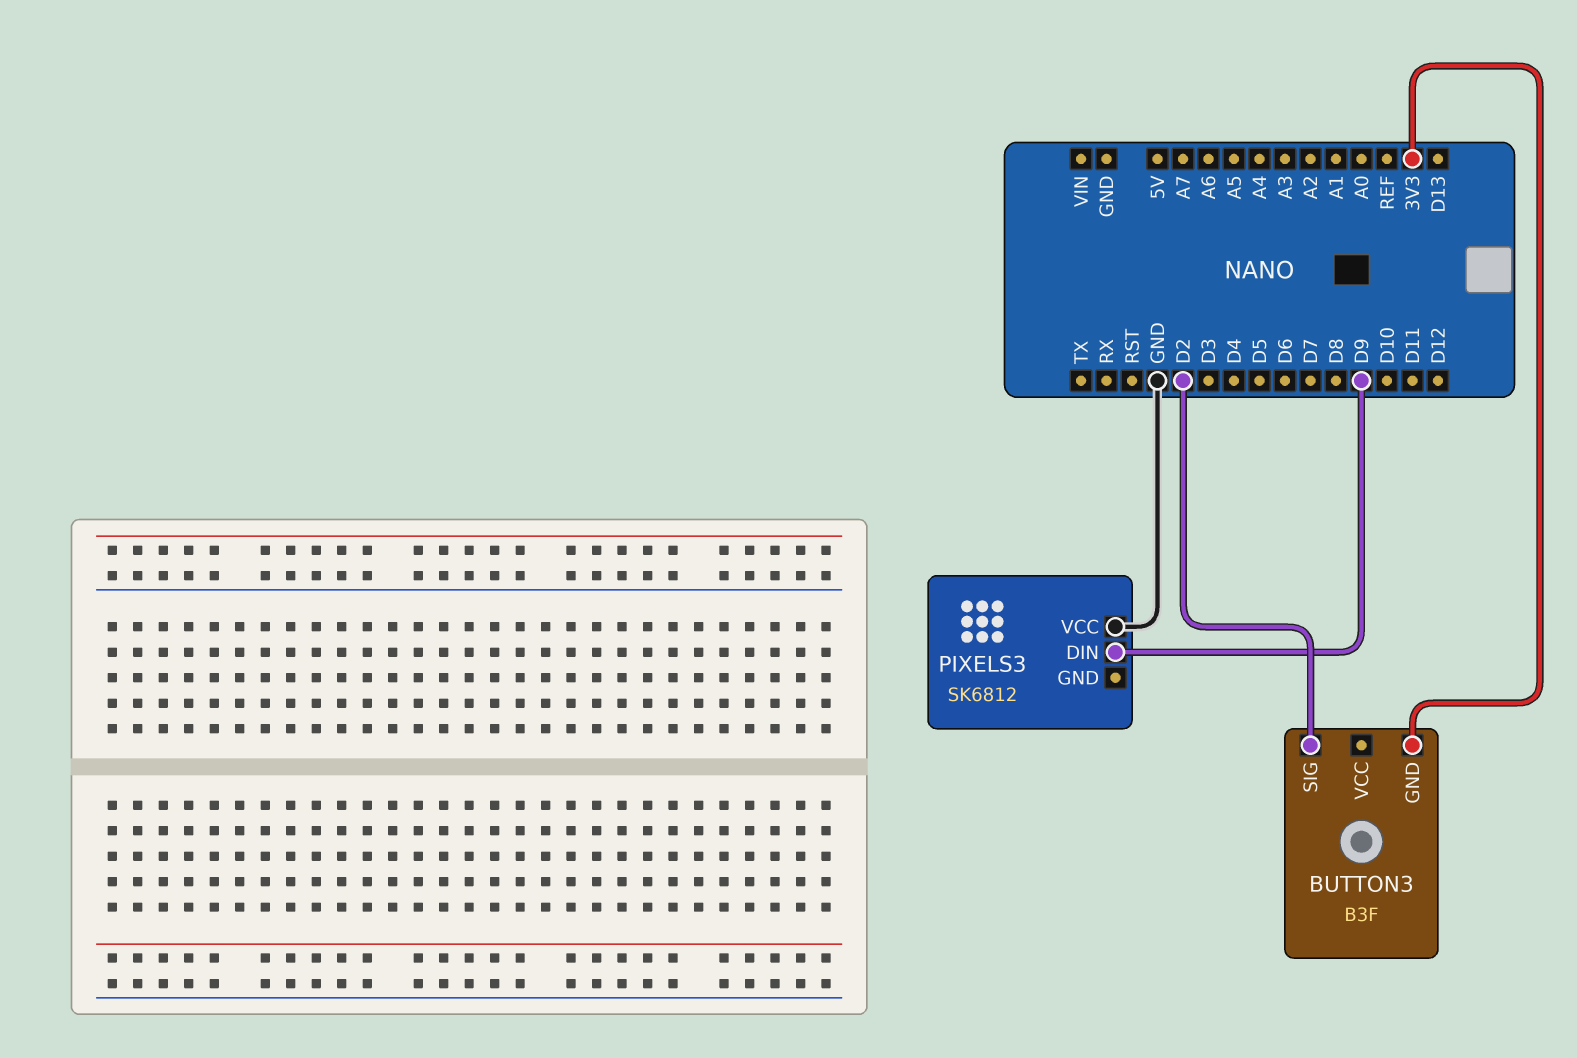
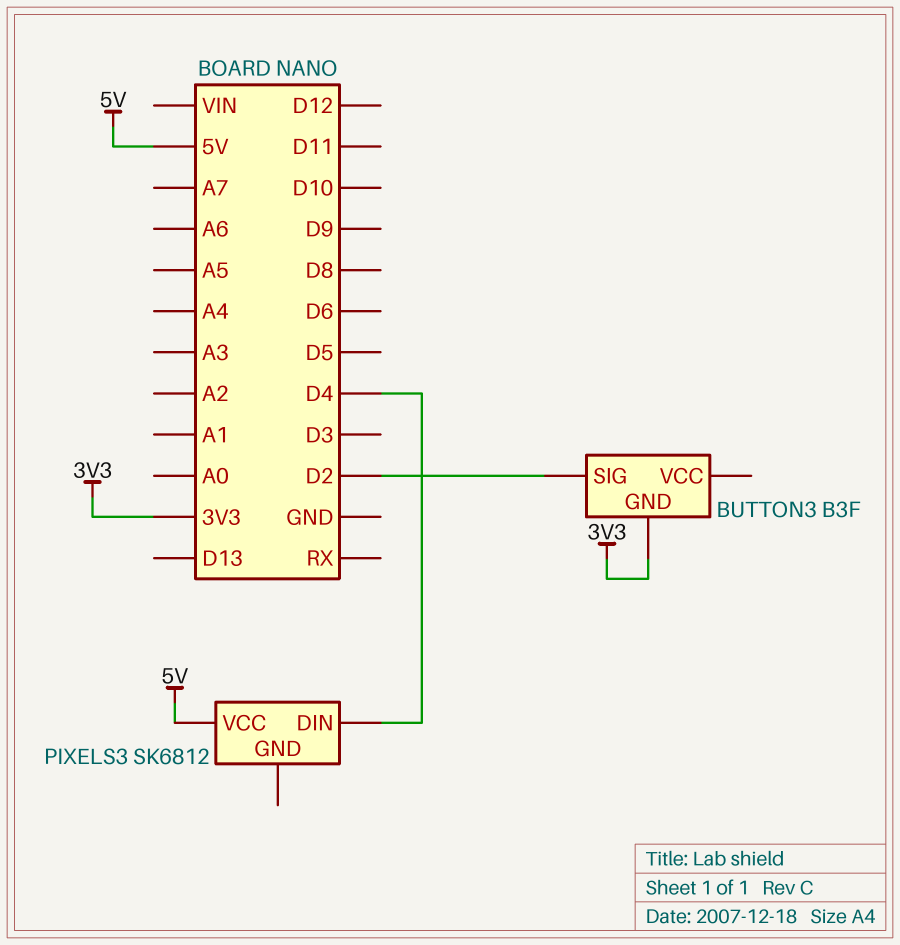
PIXELS3 pin DIN: D9 -> D4
PIXELS3 pin VCC: GND -> 5V

